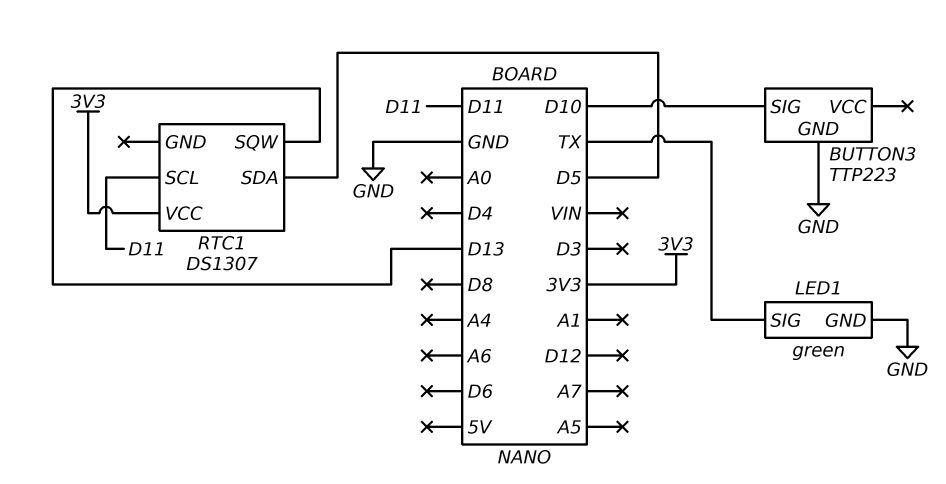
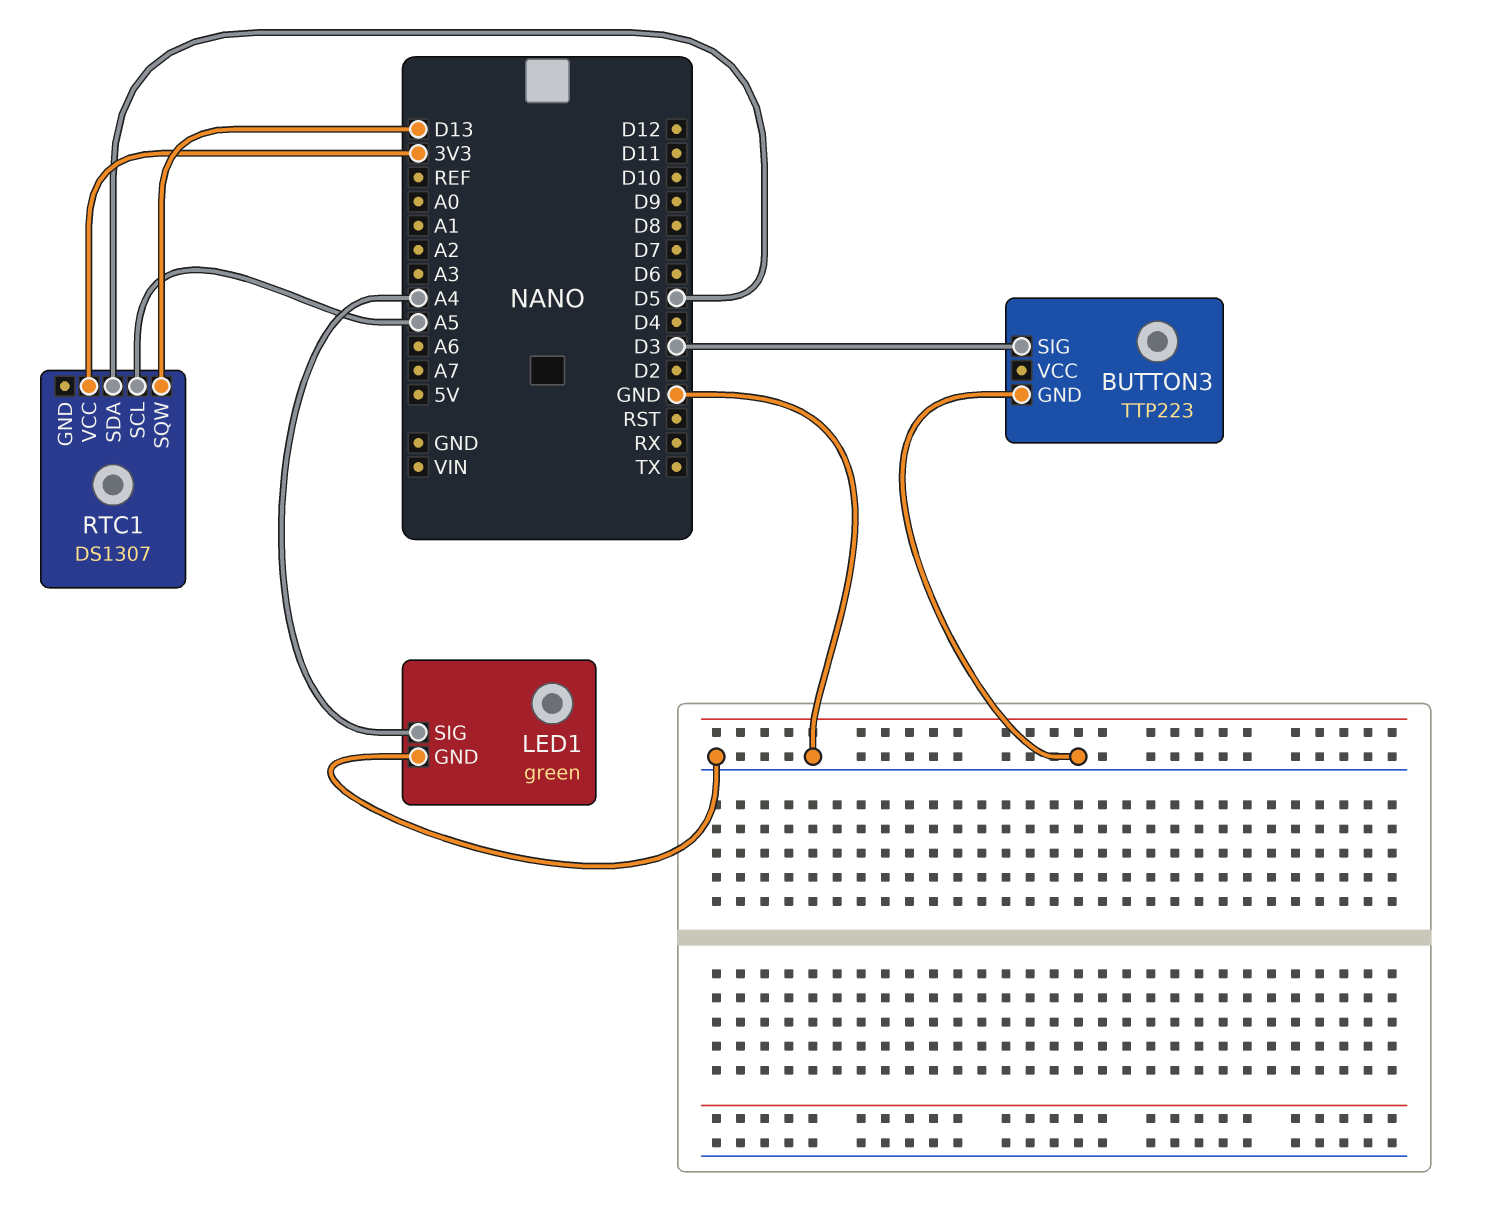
BUTTON3 pin SIG: D10 -> D3
LED1 pin SIG: TX -> A4
RTC1 pin SCL: D11 -> A5

